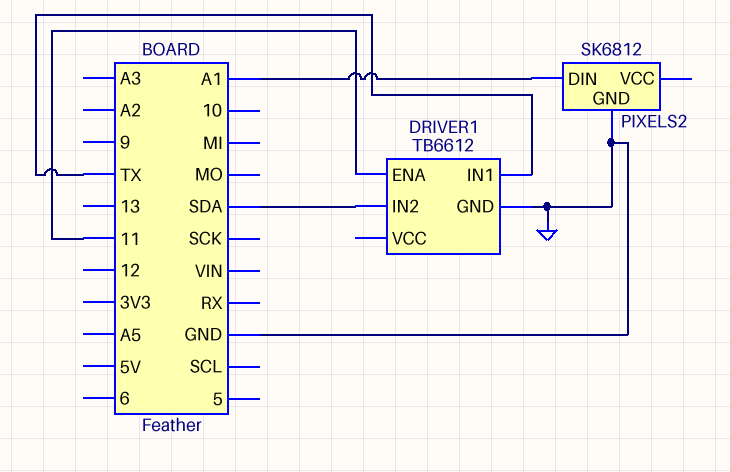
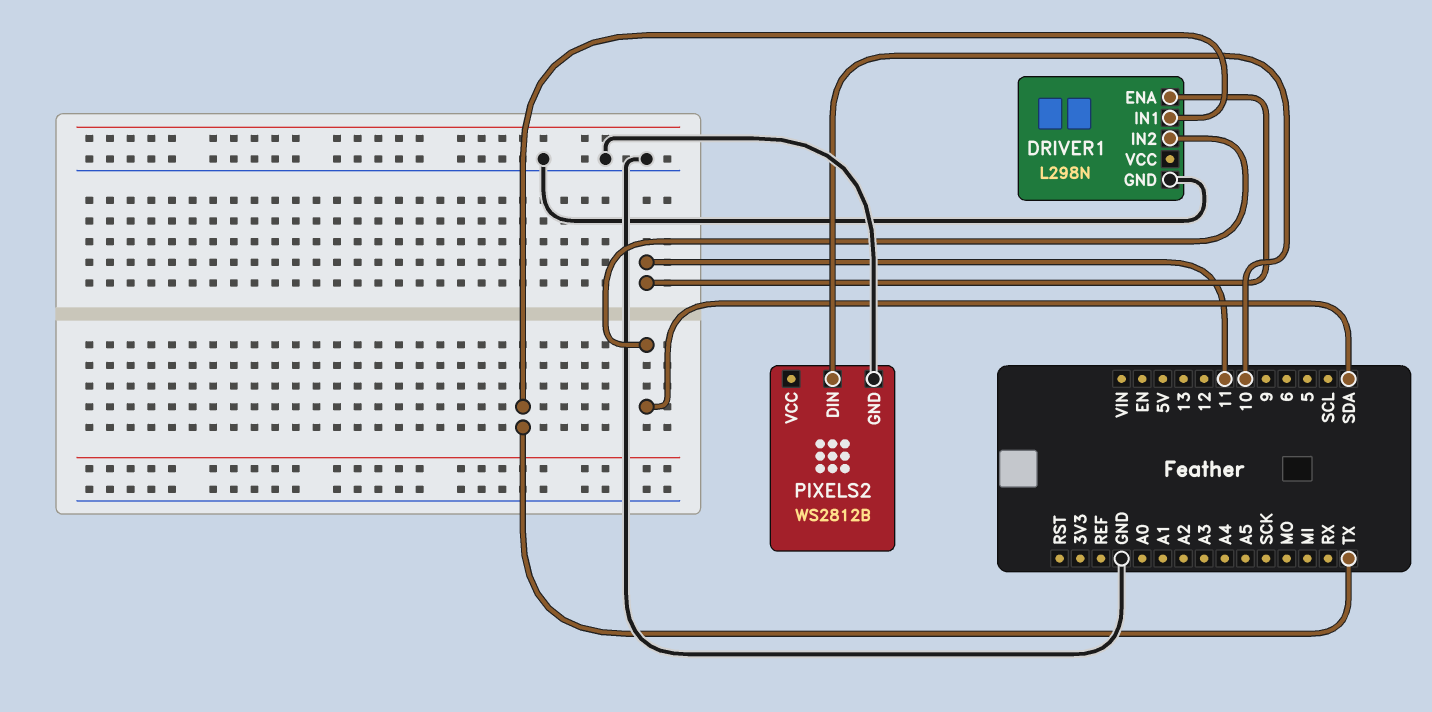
DRIVER1: TB6612 -> L298N
PIXELS2: SK6812 -> WS2812B
PIXELS2 pin DIN: A1 -> 10

